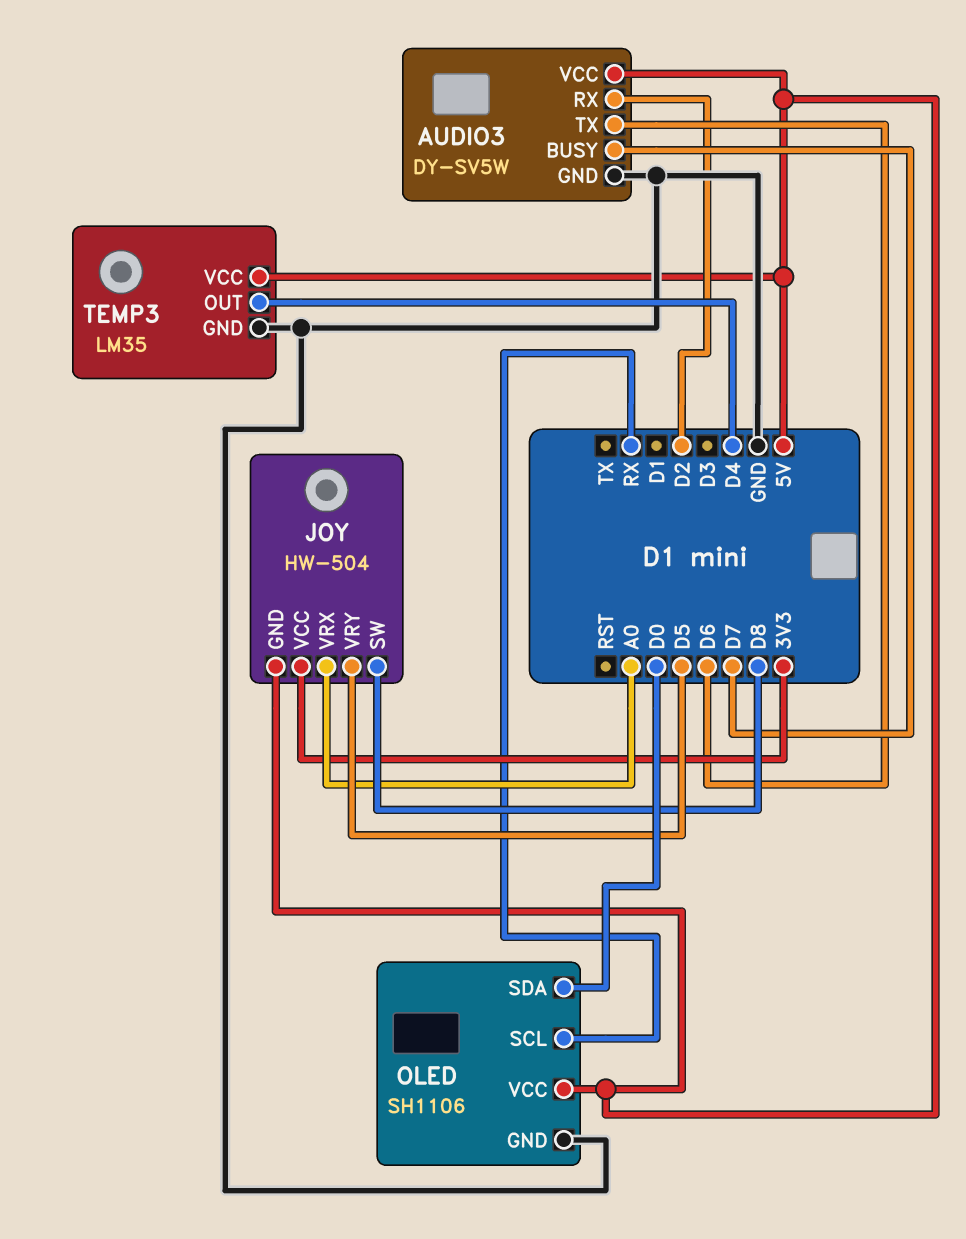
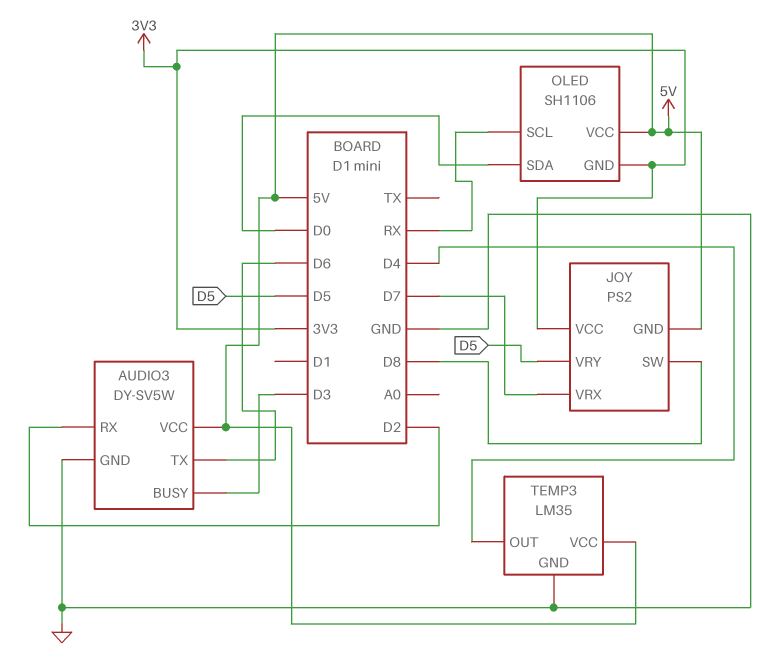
AUDIO3 pin BUSY: D7 -> D3
JOY: HW-504 -> PS2
JOY pin VRX: A0 -> D7
OLED pin GND: GND -> 3V3

